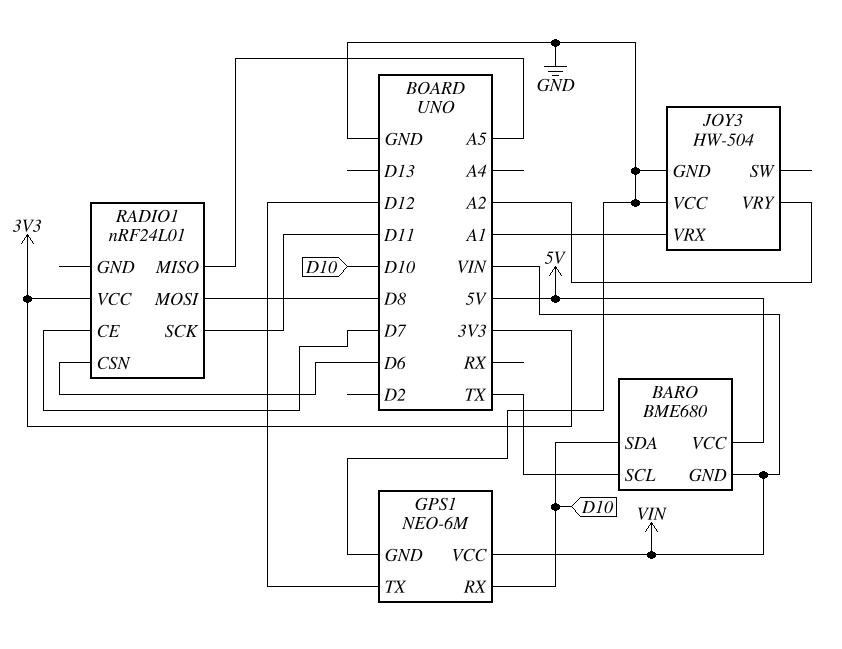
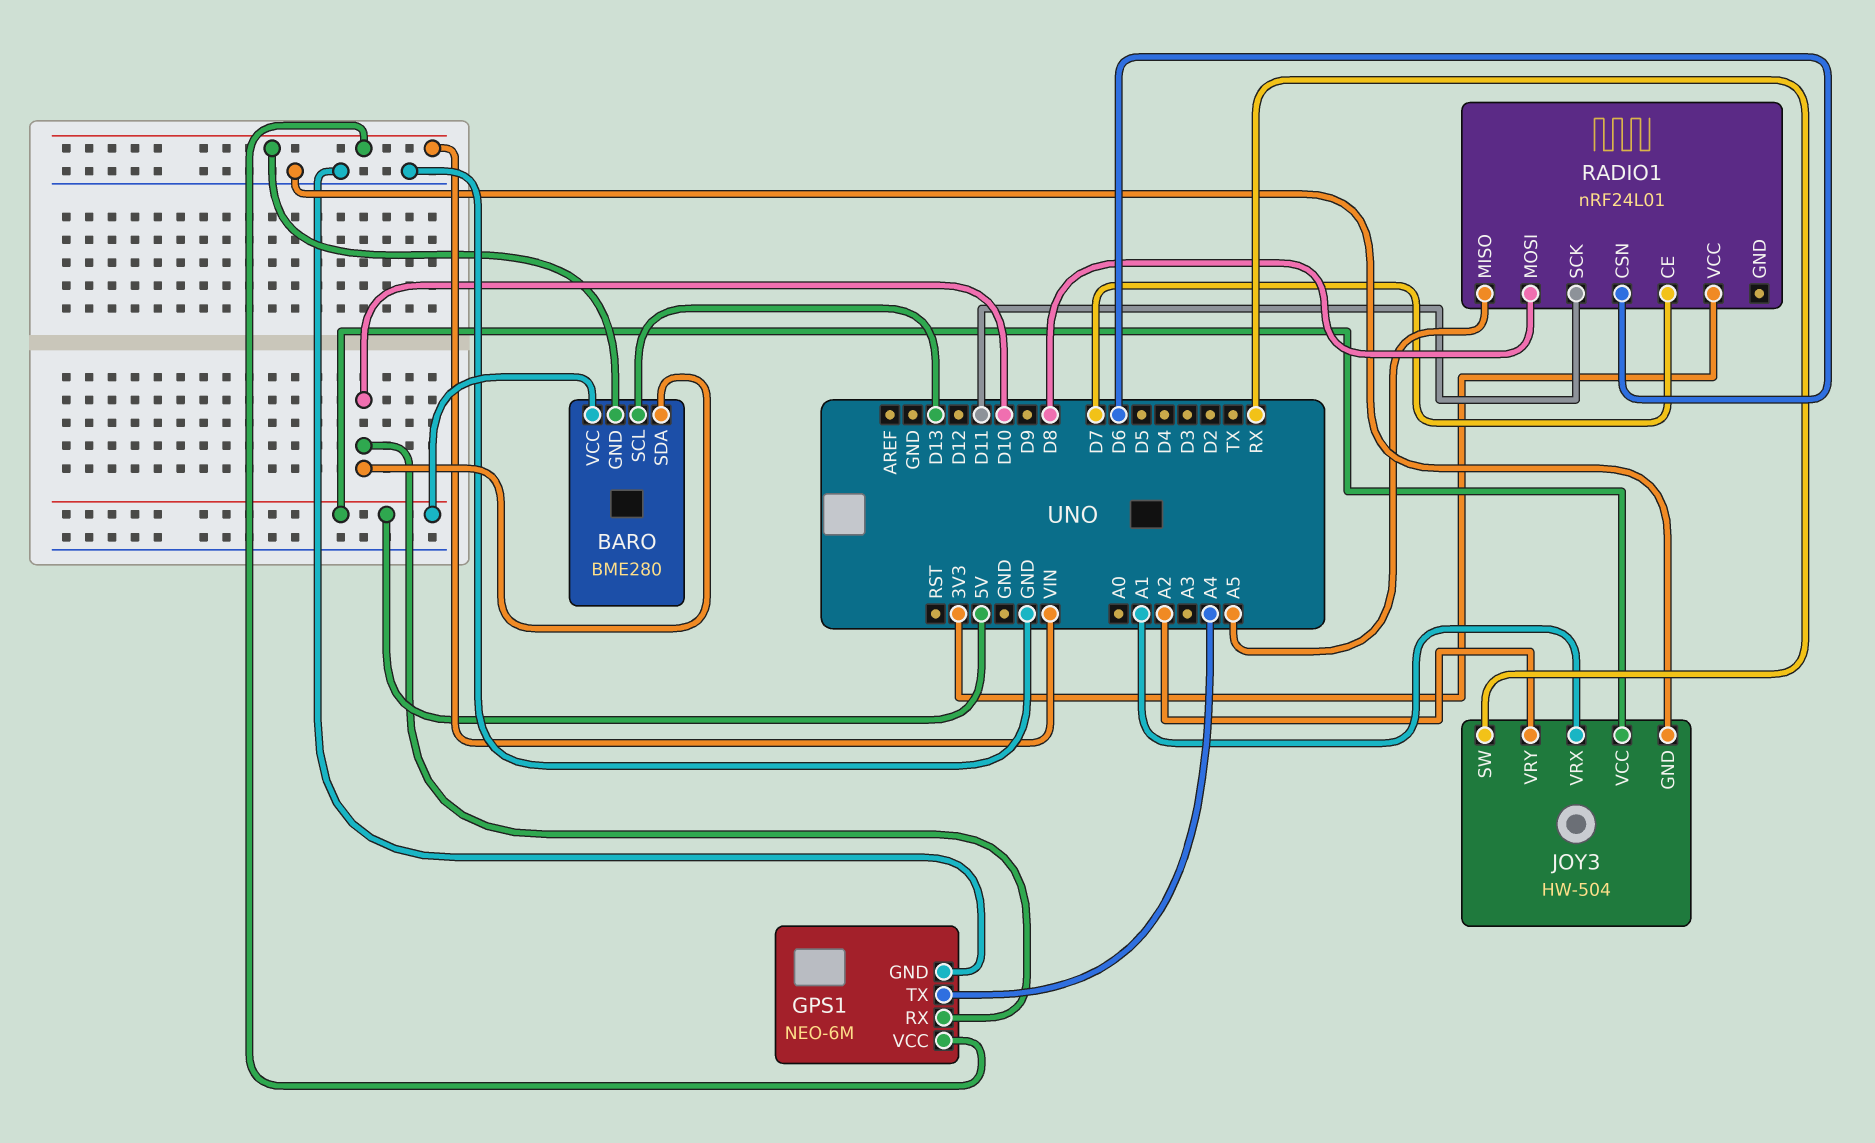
BARO: BME680 -> BME280
BARO pin SCL: TX -> D13
GPS1 pin TX: D12 -> A4
JOY3 pin SW: none -> RX
JOY3 pin VCC: GND -> 5V

